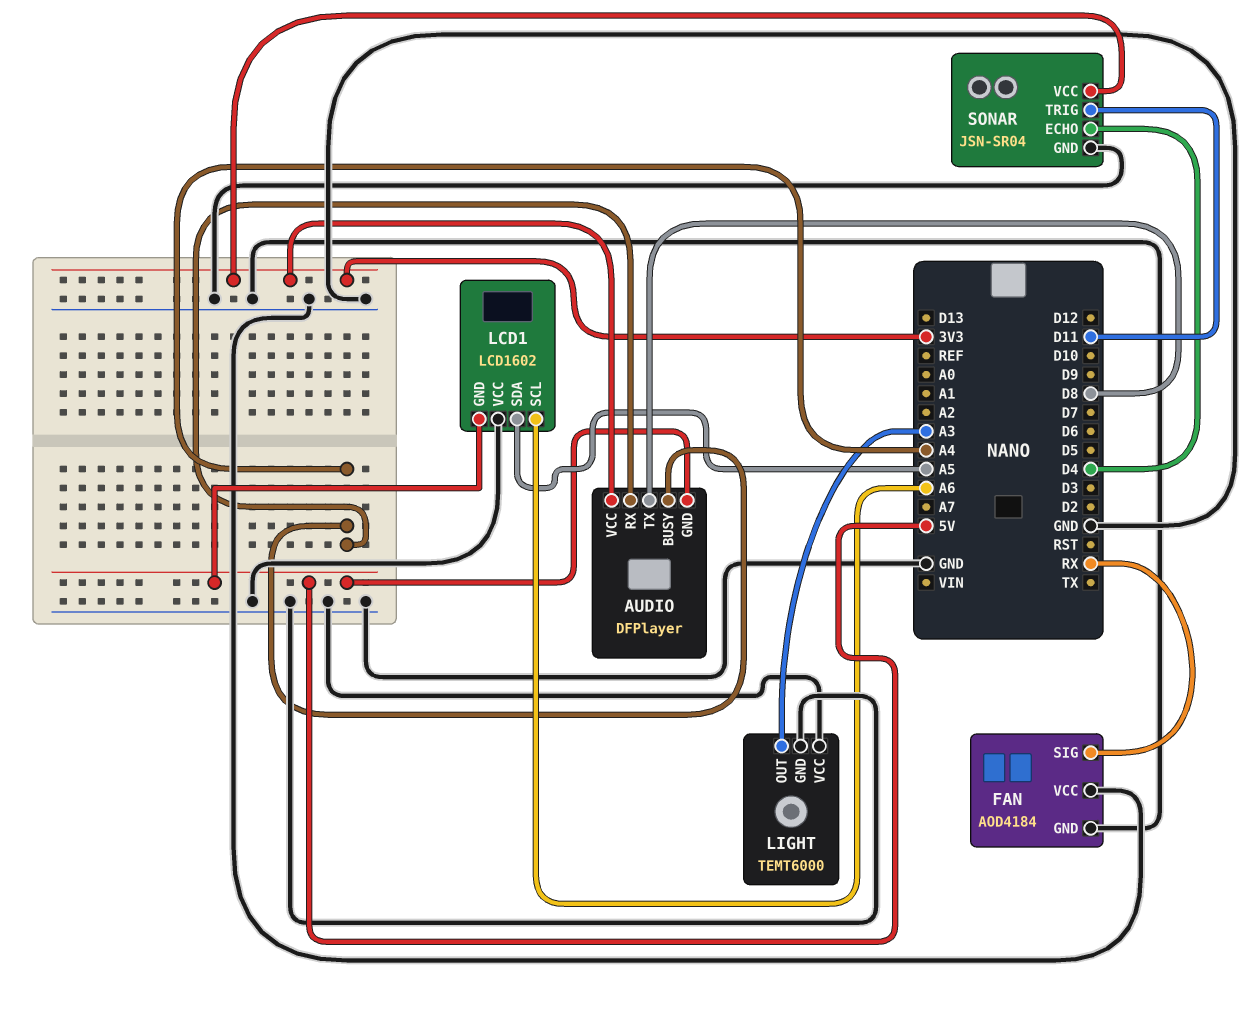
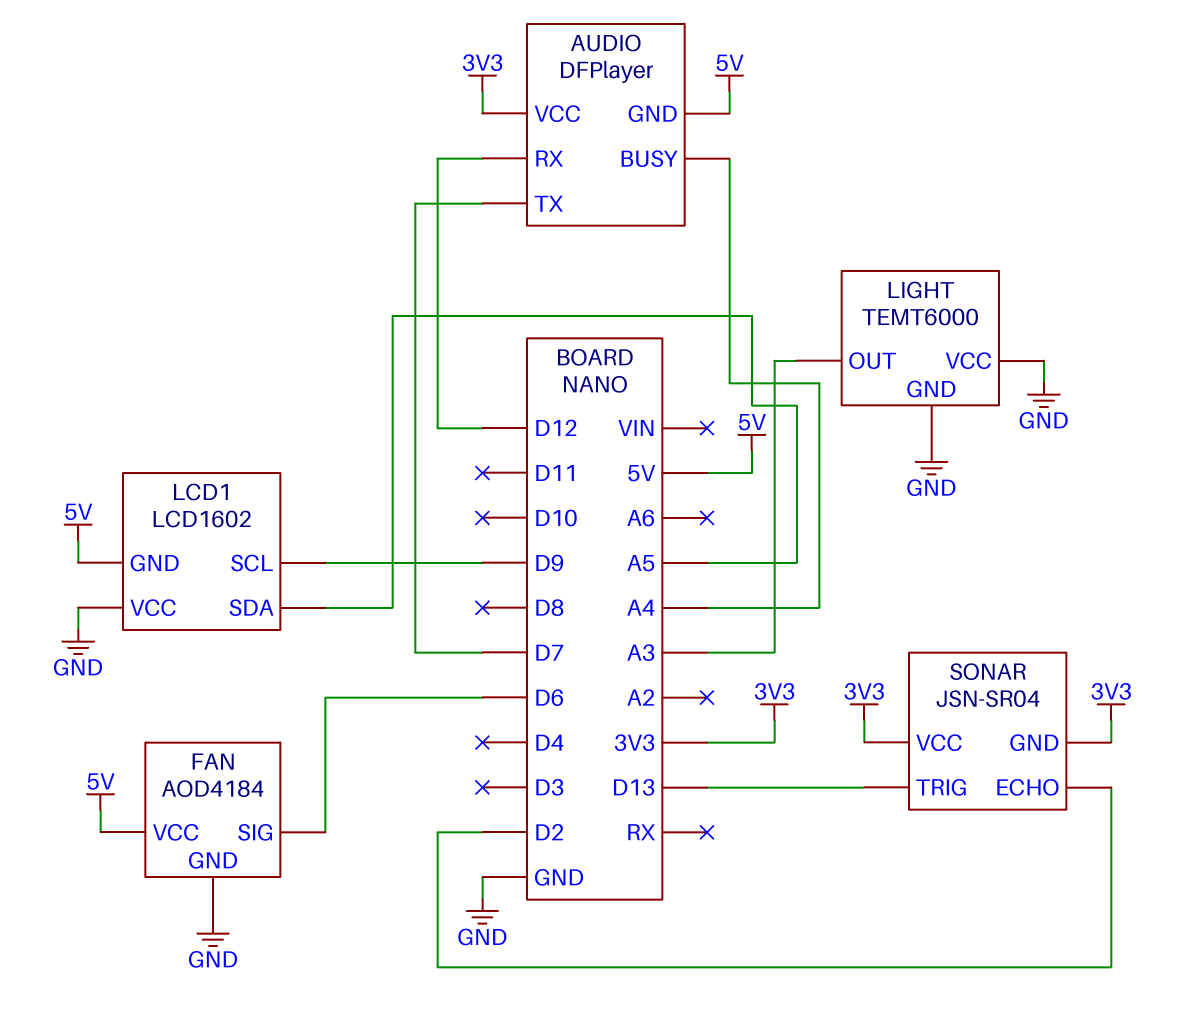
AUDIO pin RX: A4 -> D12
AUDIO pin TX: D8 -> D7
FAN pin SIG: RX -> D6
FAN pin VCC: GND -> 5V
LCD1 pin SCL: A6 -> D9
SONAR pin ECHO: D4 -> D2
SONAR pin GND: GND -> 3V3
SONAR pin TRIG: D11 -> D13

